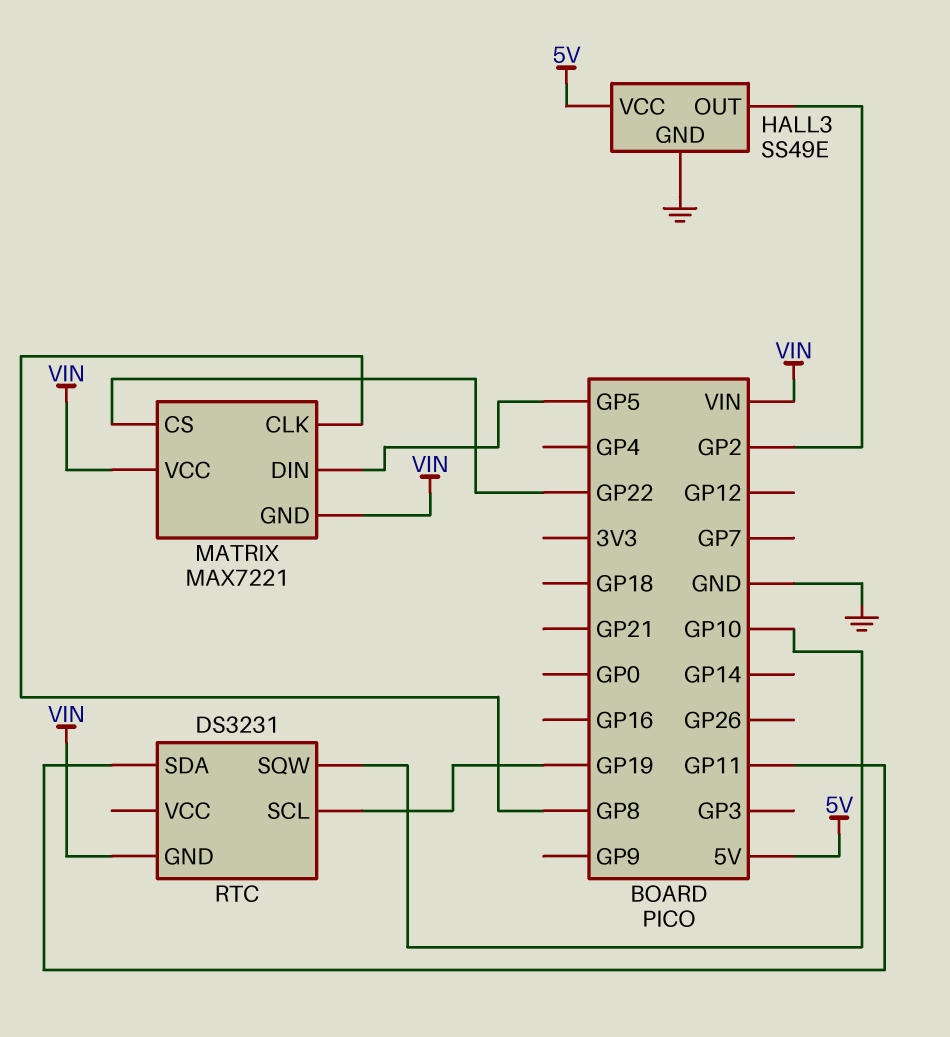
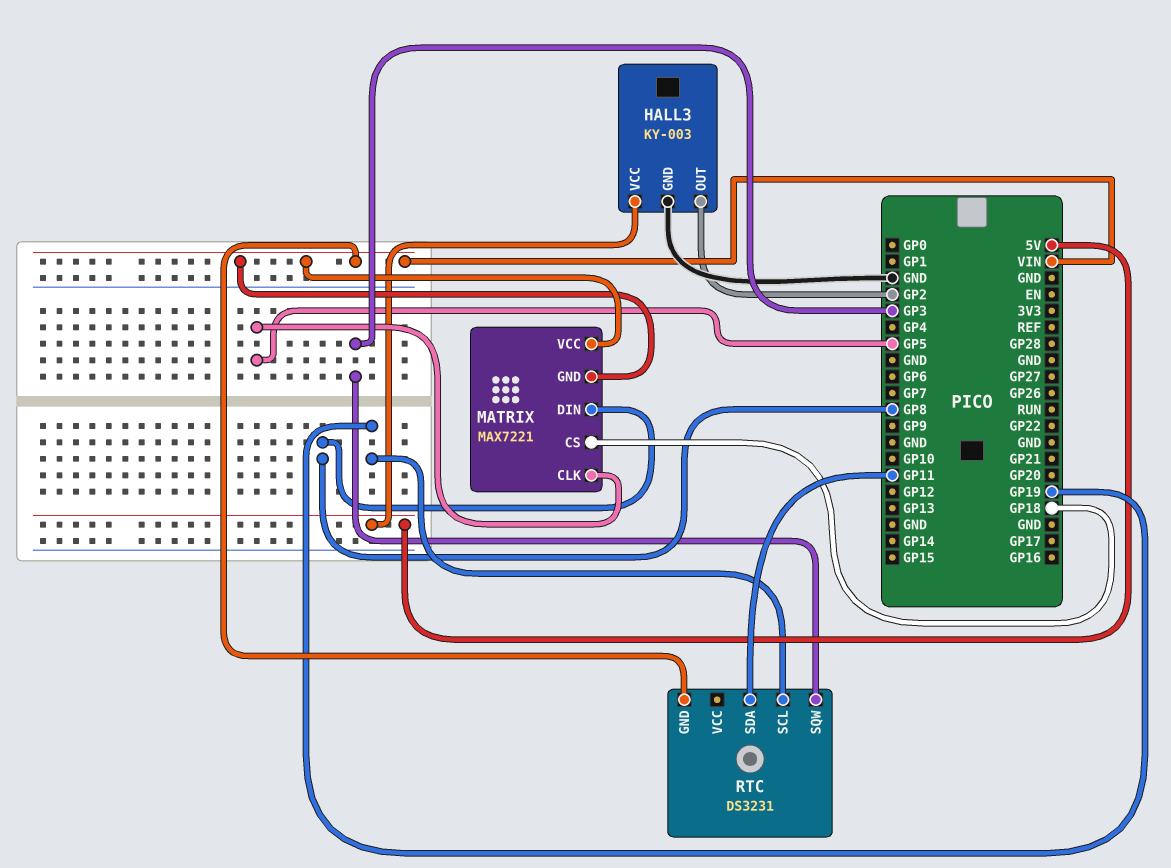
HALL3: SS49E -> KY-003
MATRIX pin CLK: GP8 -> GP5
MATRIX pin CS: GP22 -> GP18
MATRIX pin DIN: GP5 -> GP8
RTC pin SQW: GP10 -> GP3

